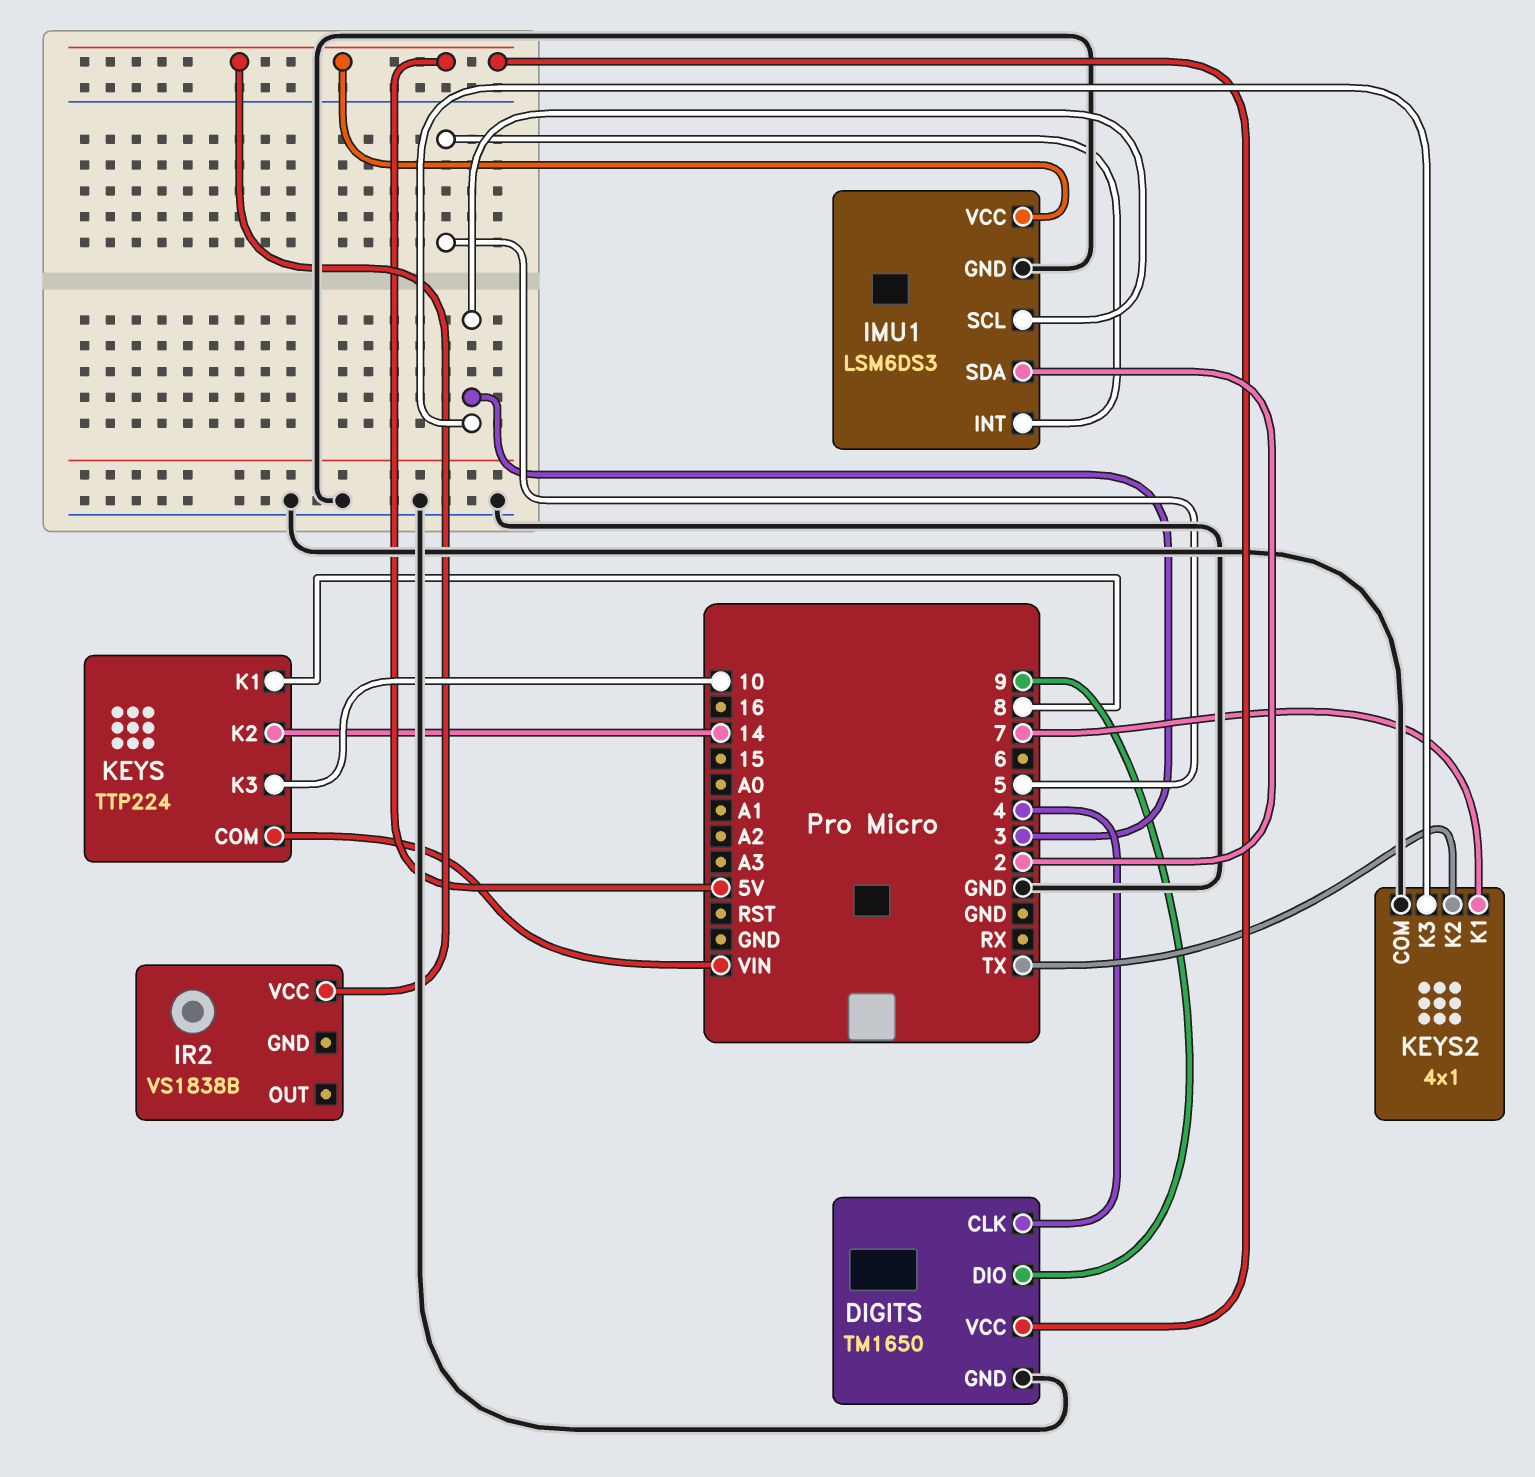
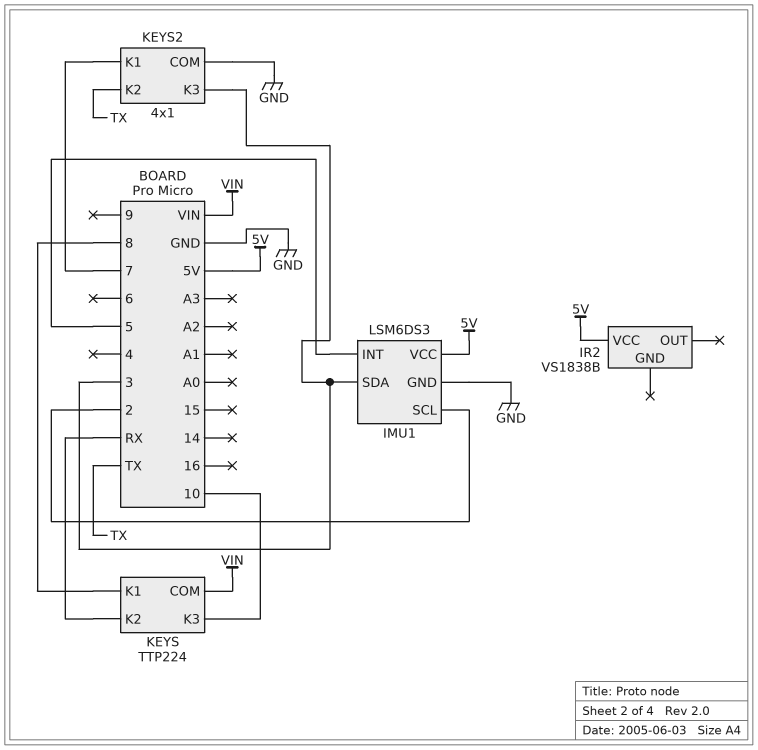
DIGITS: TM1650 -> none
DIGITS pin CLK: 4 -> none
DIGITS pin DIO: 9 -> none
DIGITS pin GND: GND -> none
DIGITS pin VCC: 5V -> none
IMU1 pin SCL: 3 -> 2
IMU1 pin SDA: 2 -> 3
KEYS pin K2: 14 -> RX

